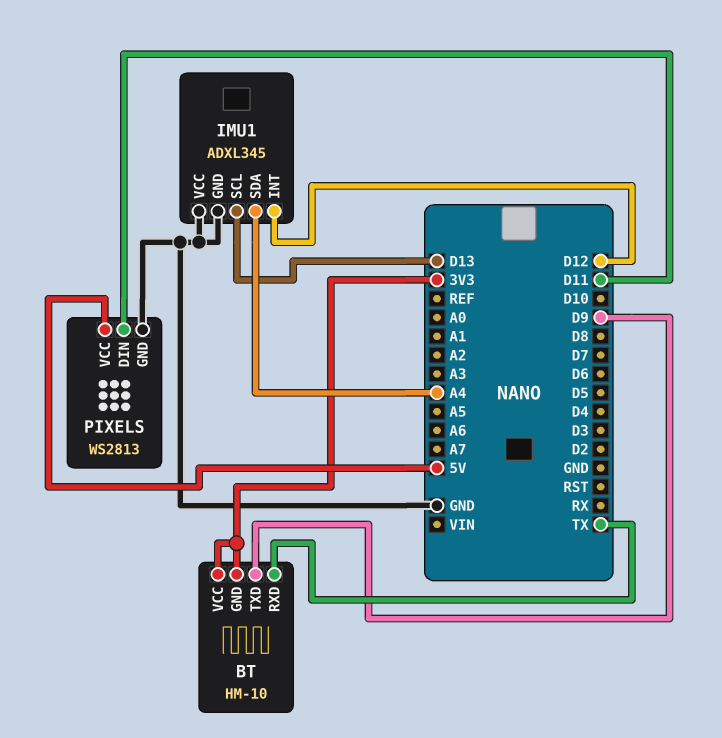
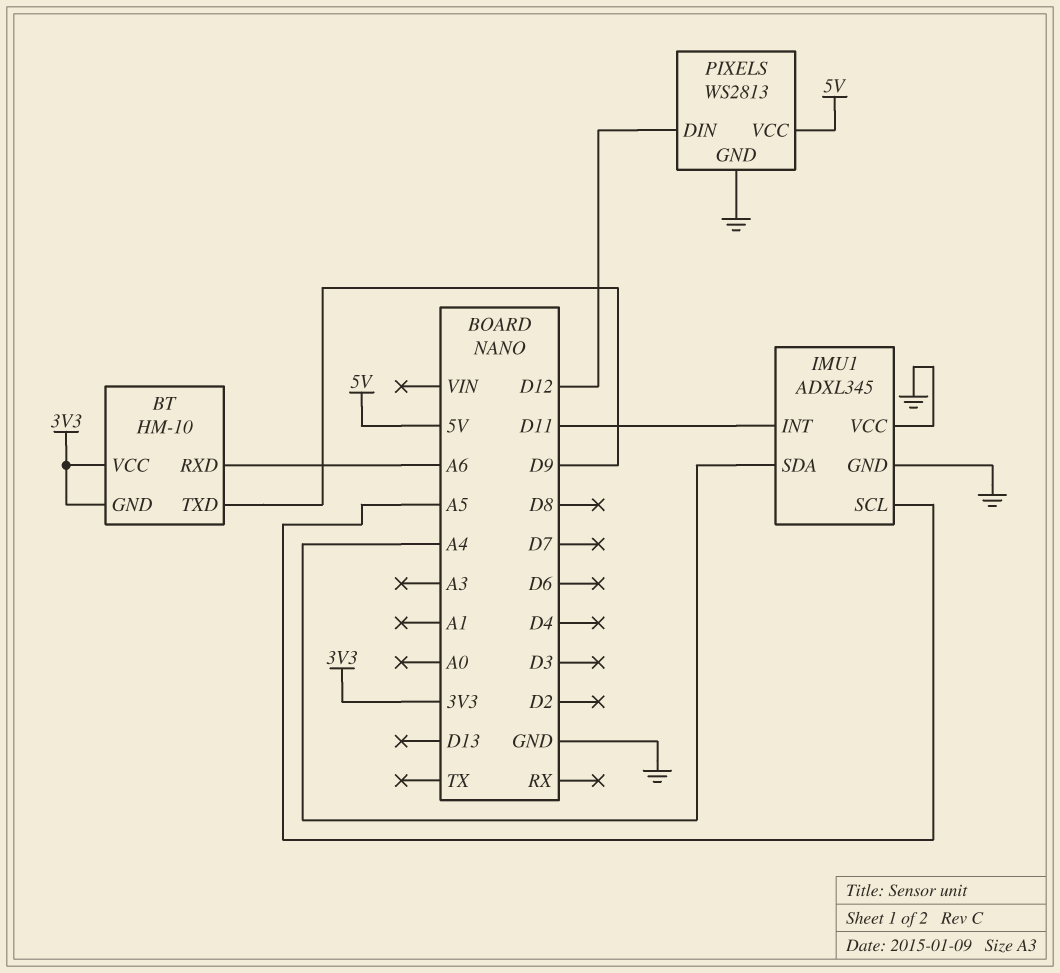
BT pin RXD: TX -> A6
IMU1 pin INT: D12 -> D11
IMU1 pin SCL: D13 -> A5
PIXELS pin DIN: D11 -> D12

